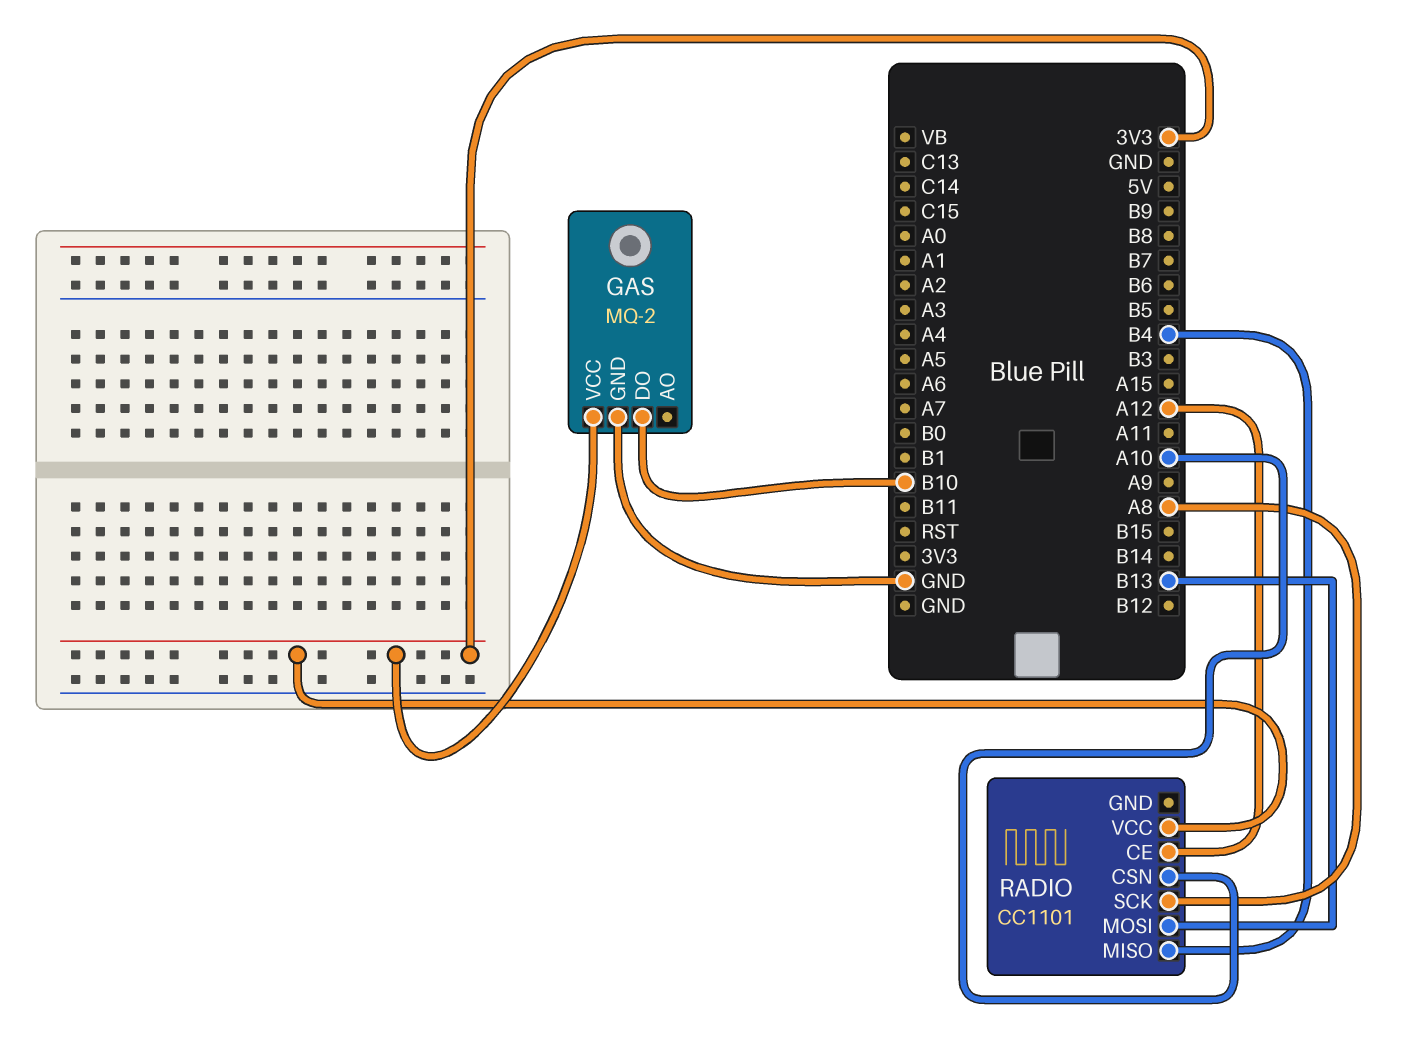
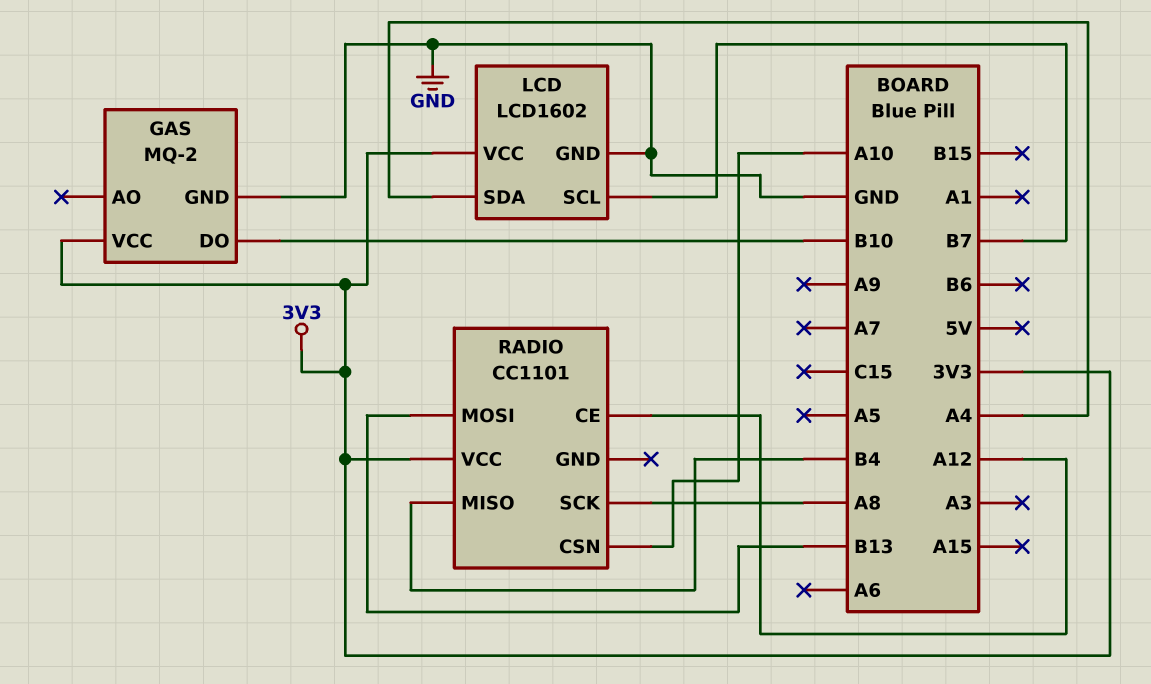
LCD: none -> LCD1602
LCD pin GND: none -> GND
LCD pin SCL: none -> B7
LCD pin SDA: none -> A4
LCD pin VCC: none -> 3V3

